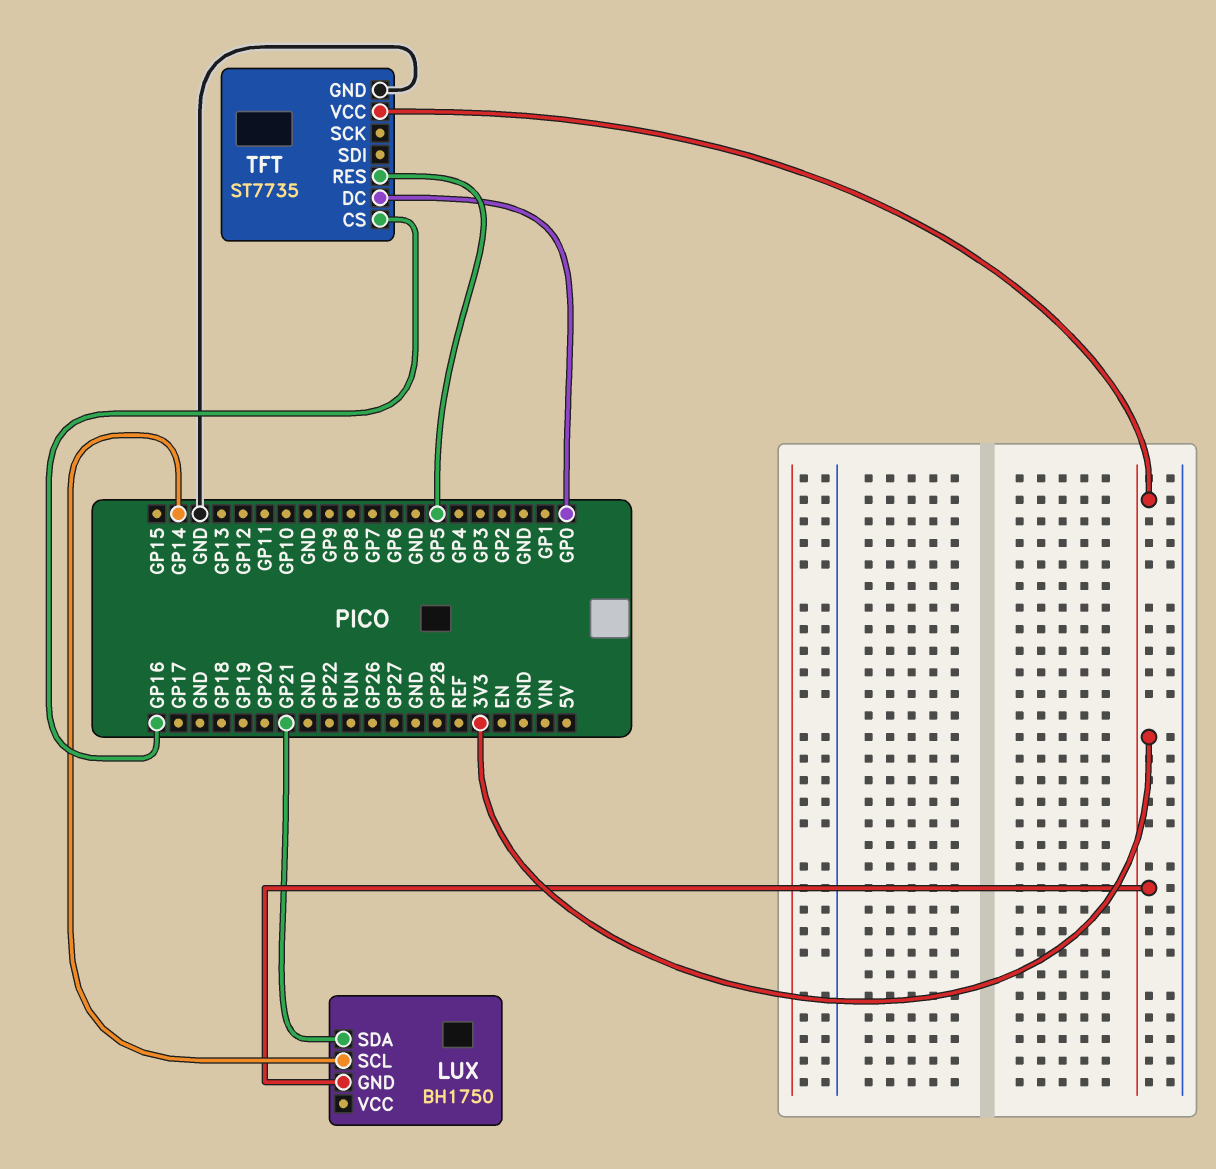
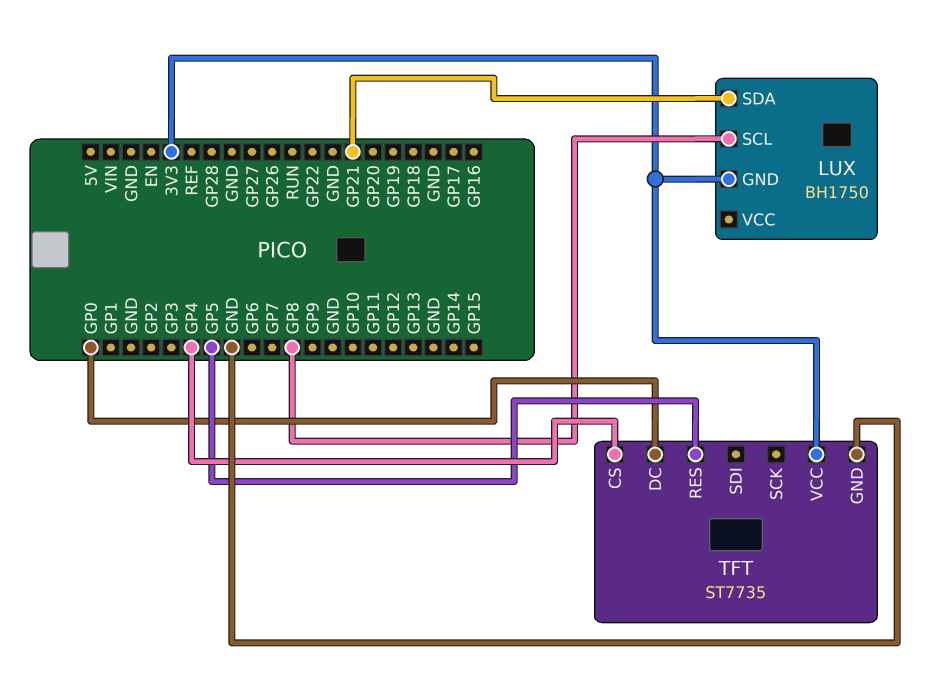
LUX pin SCL: GP14 -> GP8
TFT pin CS: GP16 -> GP4

